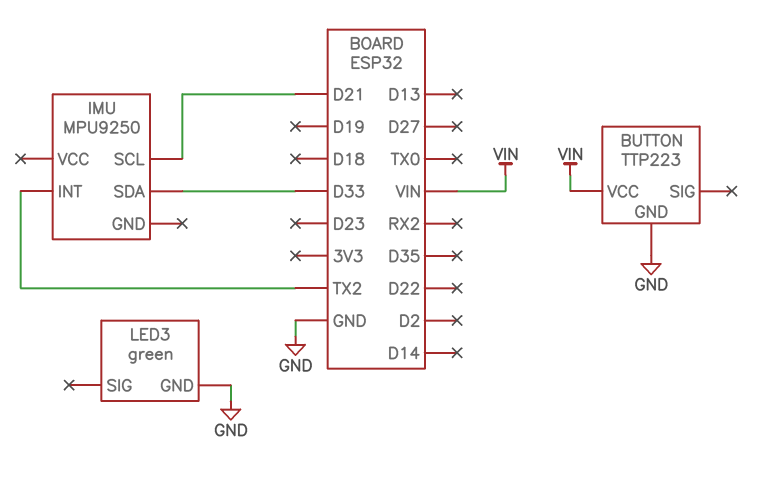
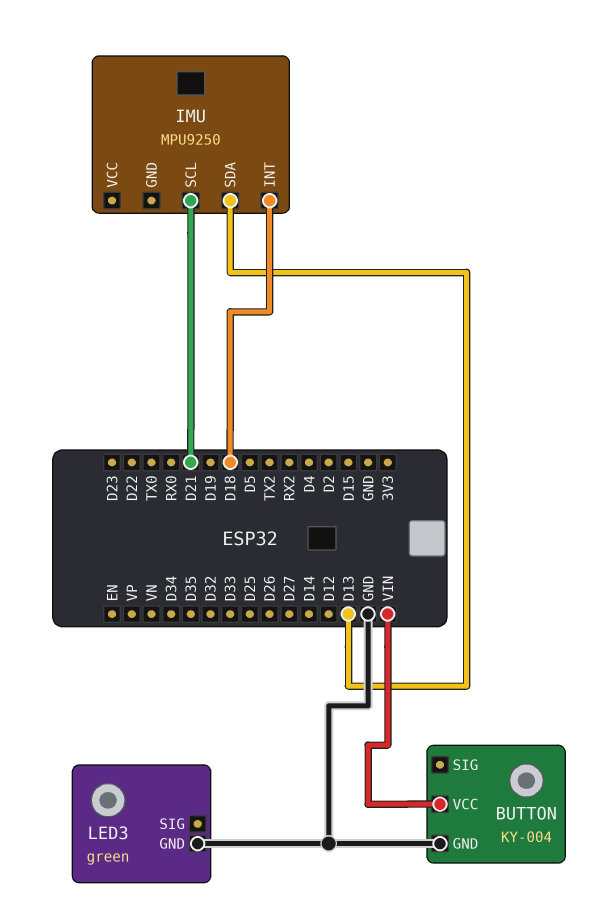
BUTTON: TTP223 -> KY-004
IMU pin INT: TX2 -> D18
IMU pin SDA: D33 -> D13

